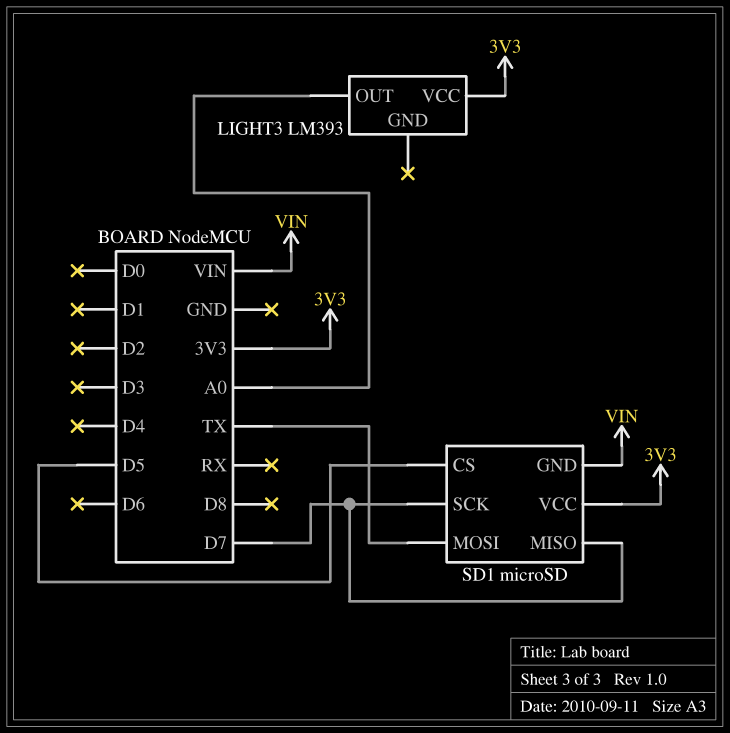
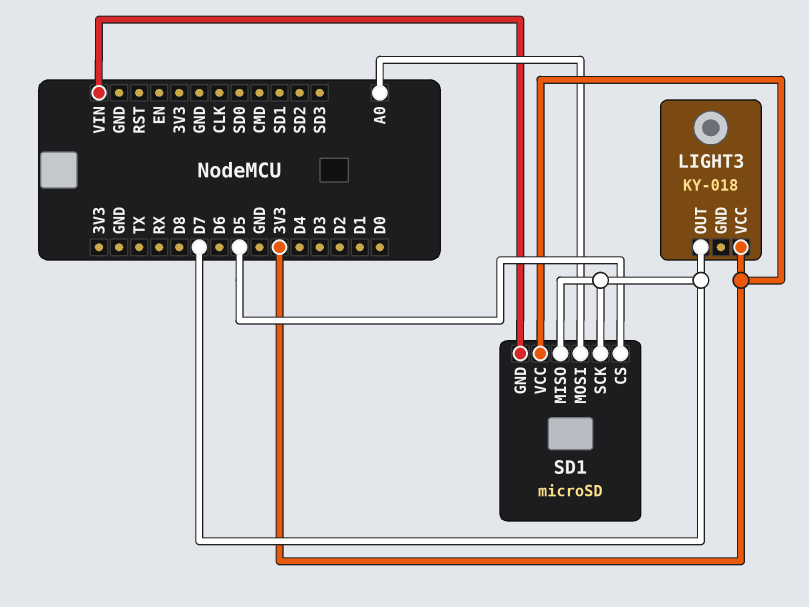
LIGHT3: LM393 -> KY-018
LIGHT3 pin OUT: A0 -> D7
SD1 pin MOSI: TX -> A0

